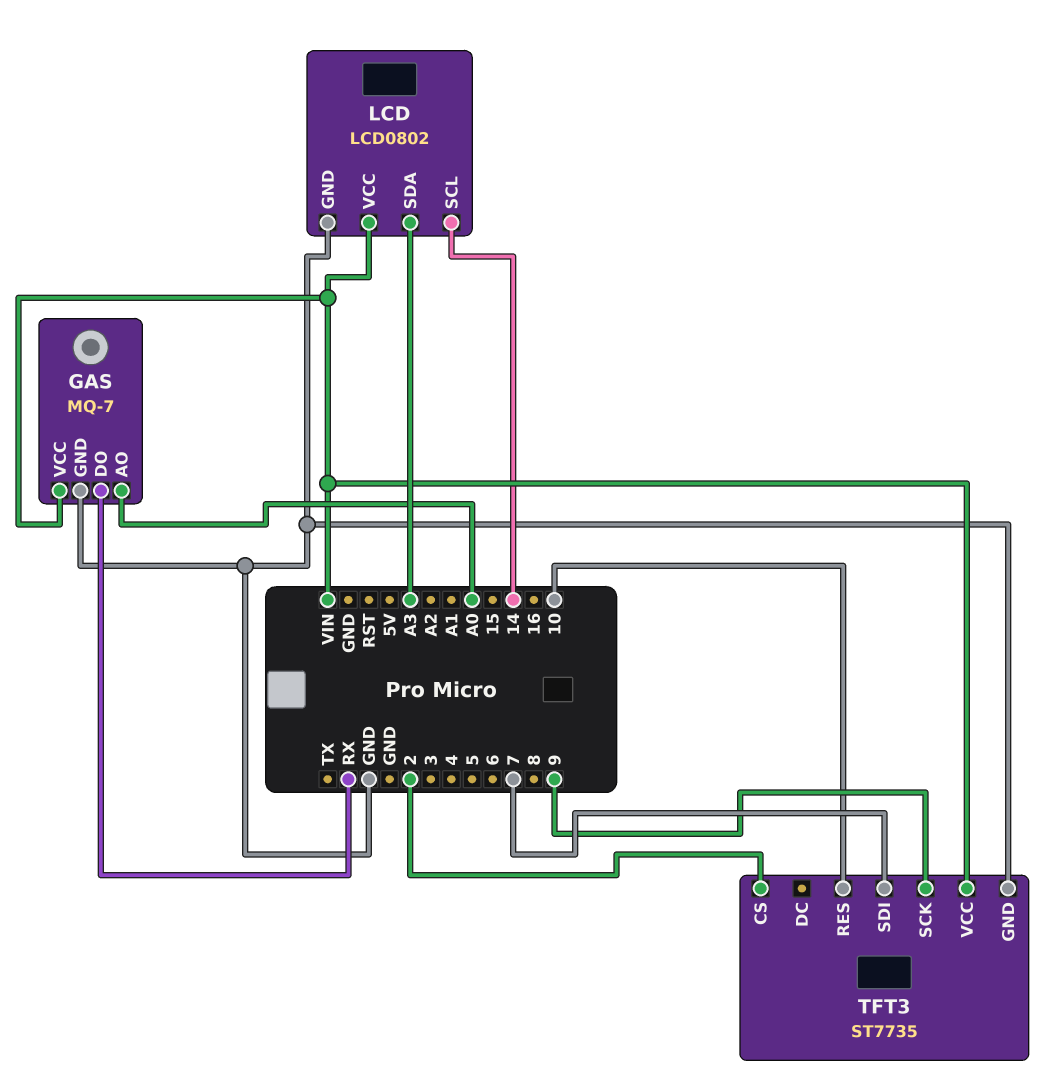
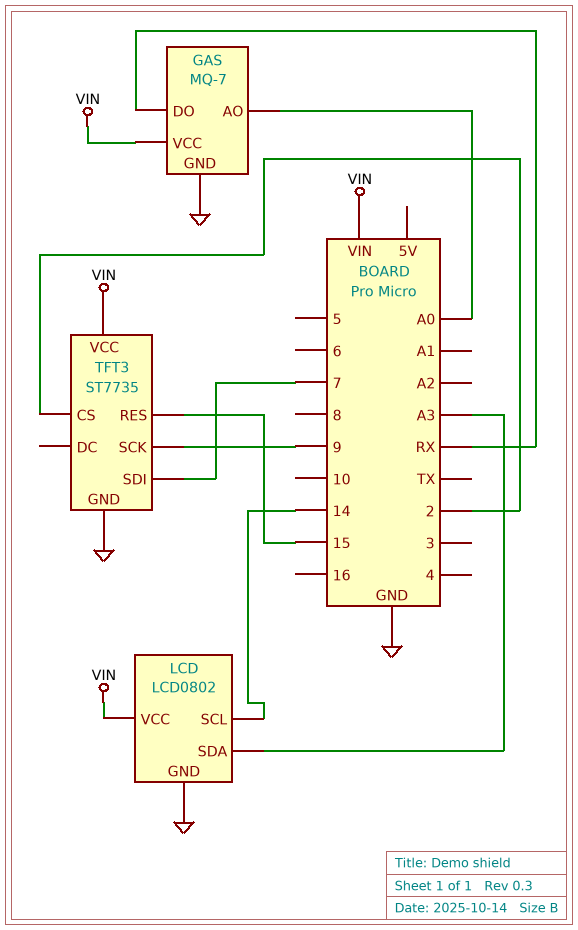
TFT3 pin RES: 10 -> 15

